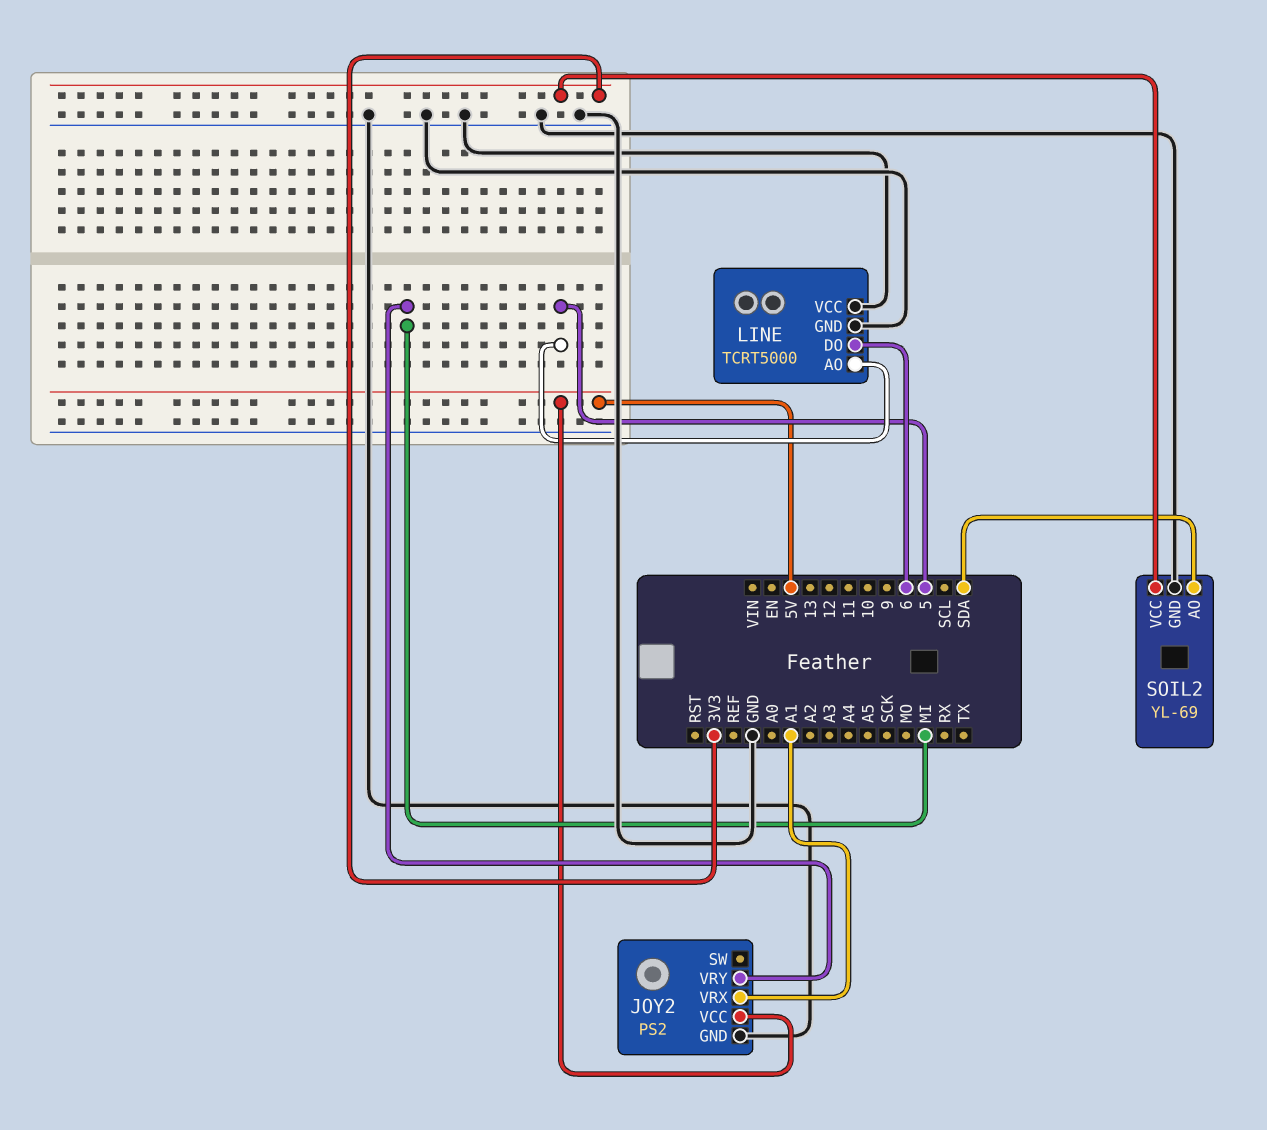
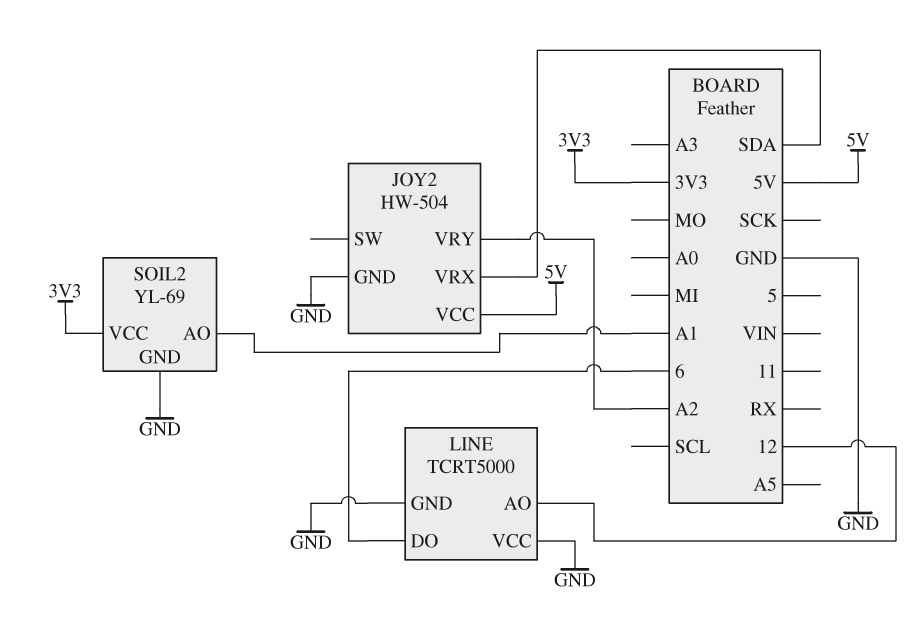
JOY2: PS2 -> HW-504
JOY2 pin VRX: A1 -> SDA
JOY2 pin VRY: MI -> A2
LINE pin AO: 5 -> 12
SOIL2 pin AO: SDA -> A1

